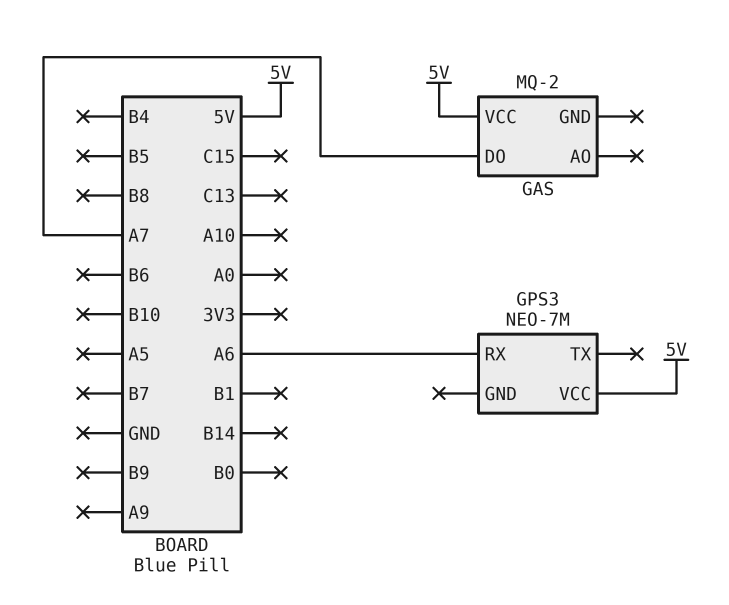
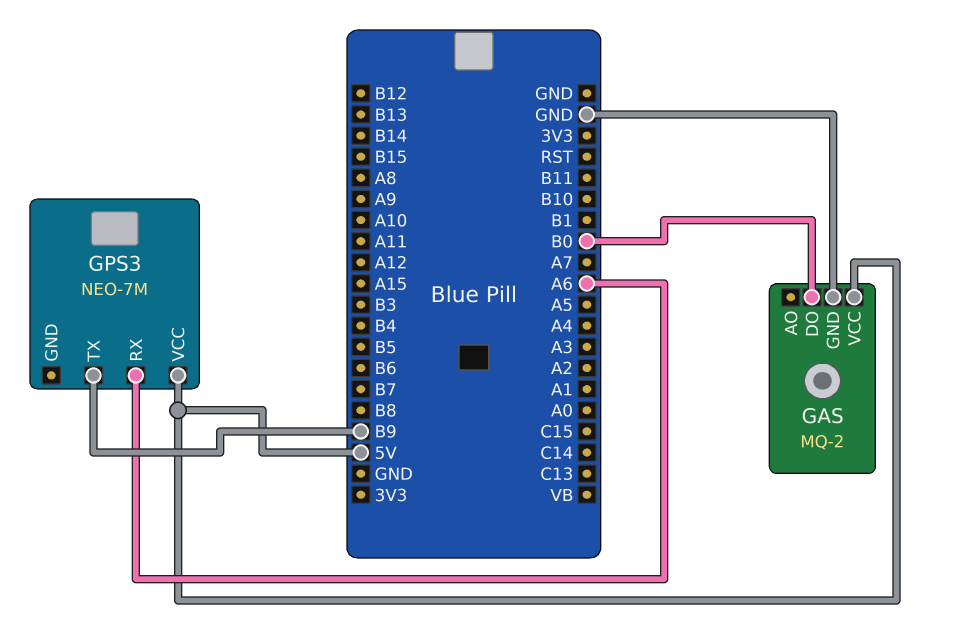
GAS pin DO: A7 -> B0
GAS pin GND: none -> GND
GPS3 pin TX: none -> B9

